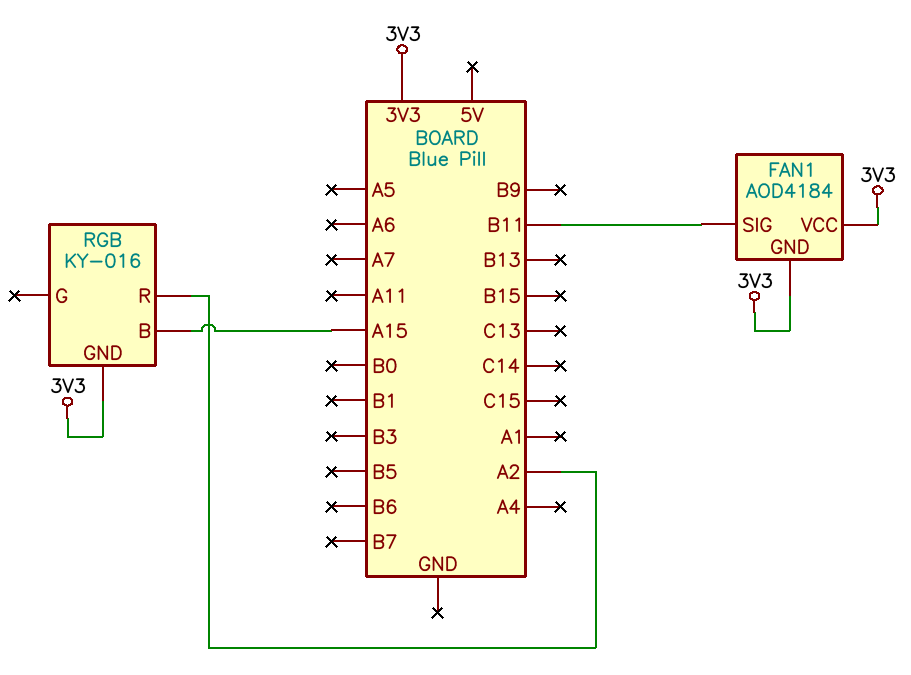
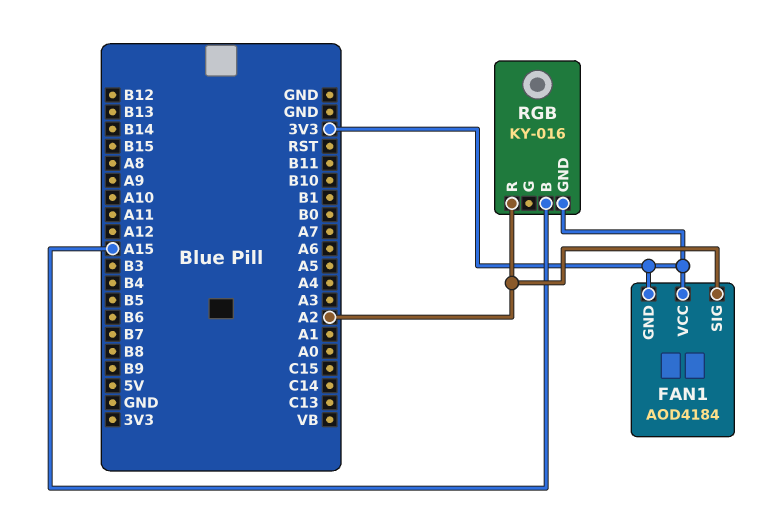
FAN1 pin SIG: B11 -> A2

